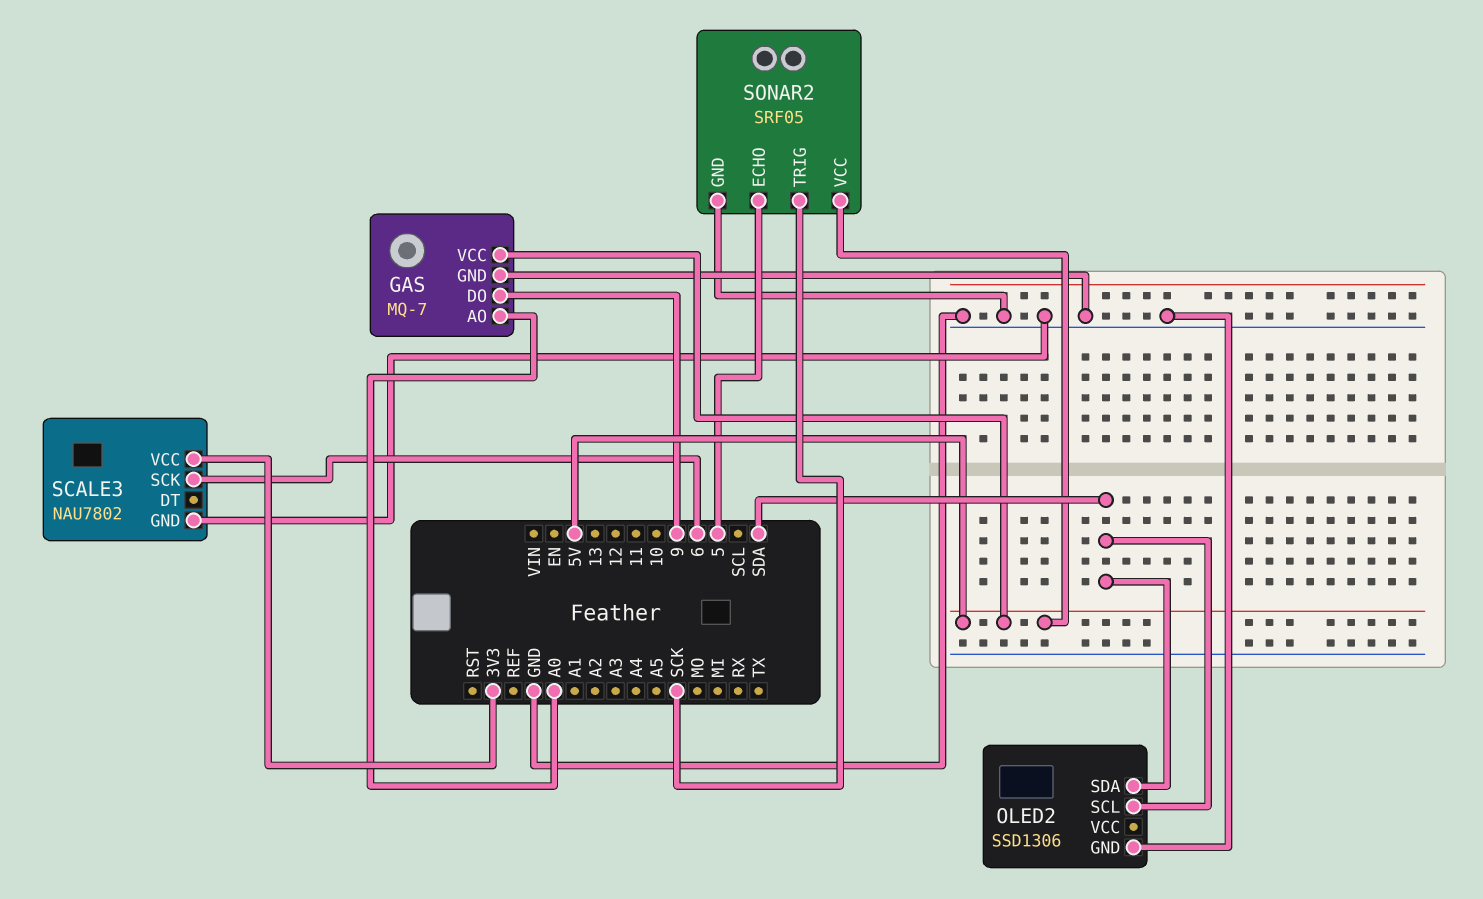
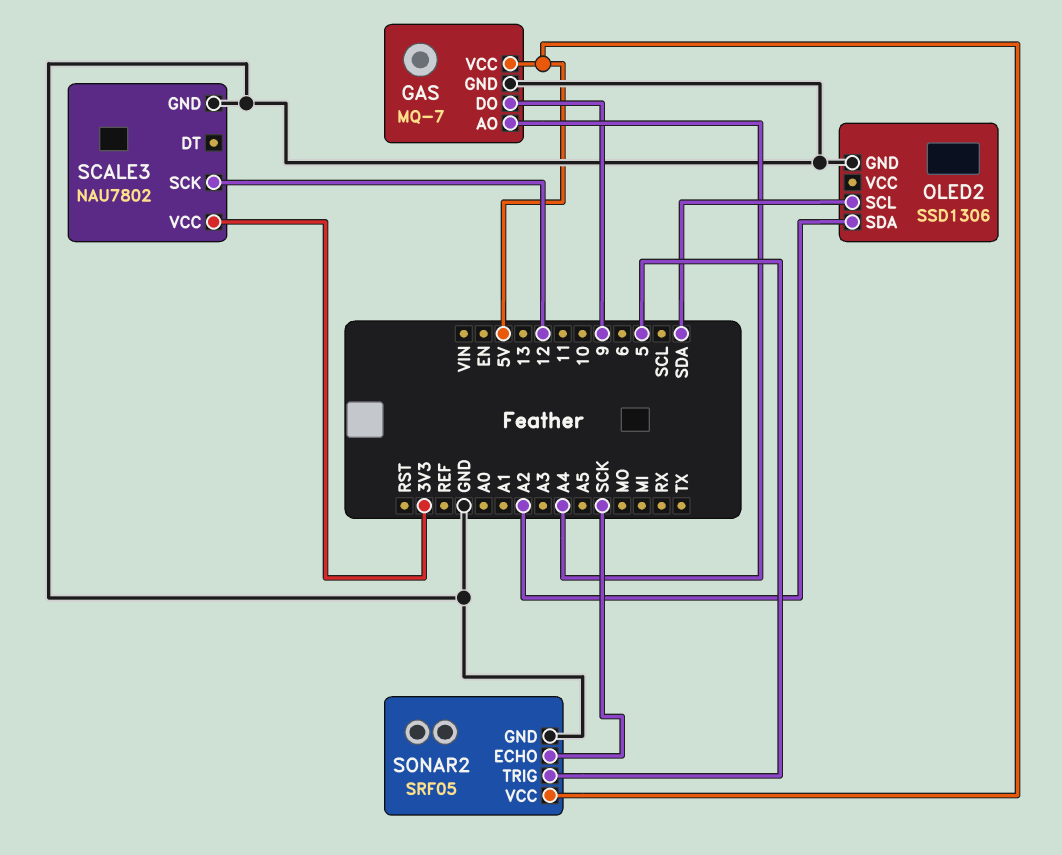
GAS pin AO: A0 -> A4
OLED2 pin SDA: SDA -> A2
SCALE3 pin SCK: 6 -> 12
SONAR2 pin ECHO: 5 -> SCK
SONAR2 pin TRIG: SCK -> 5

